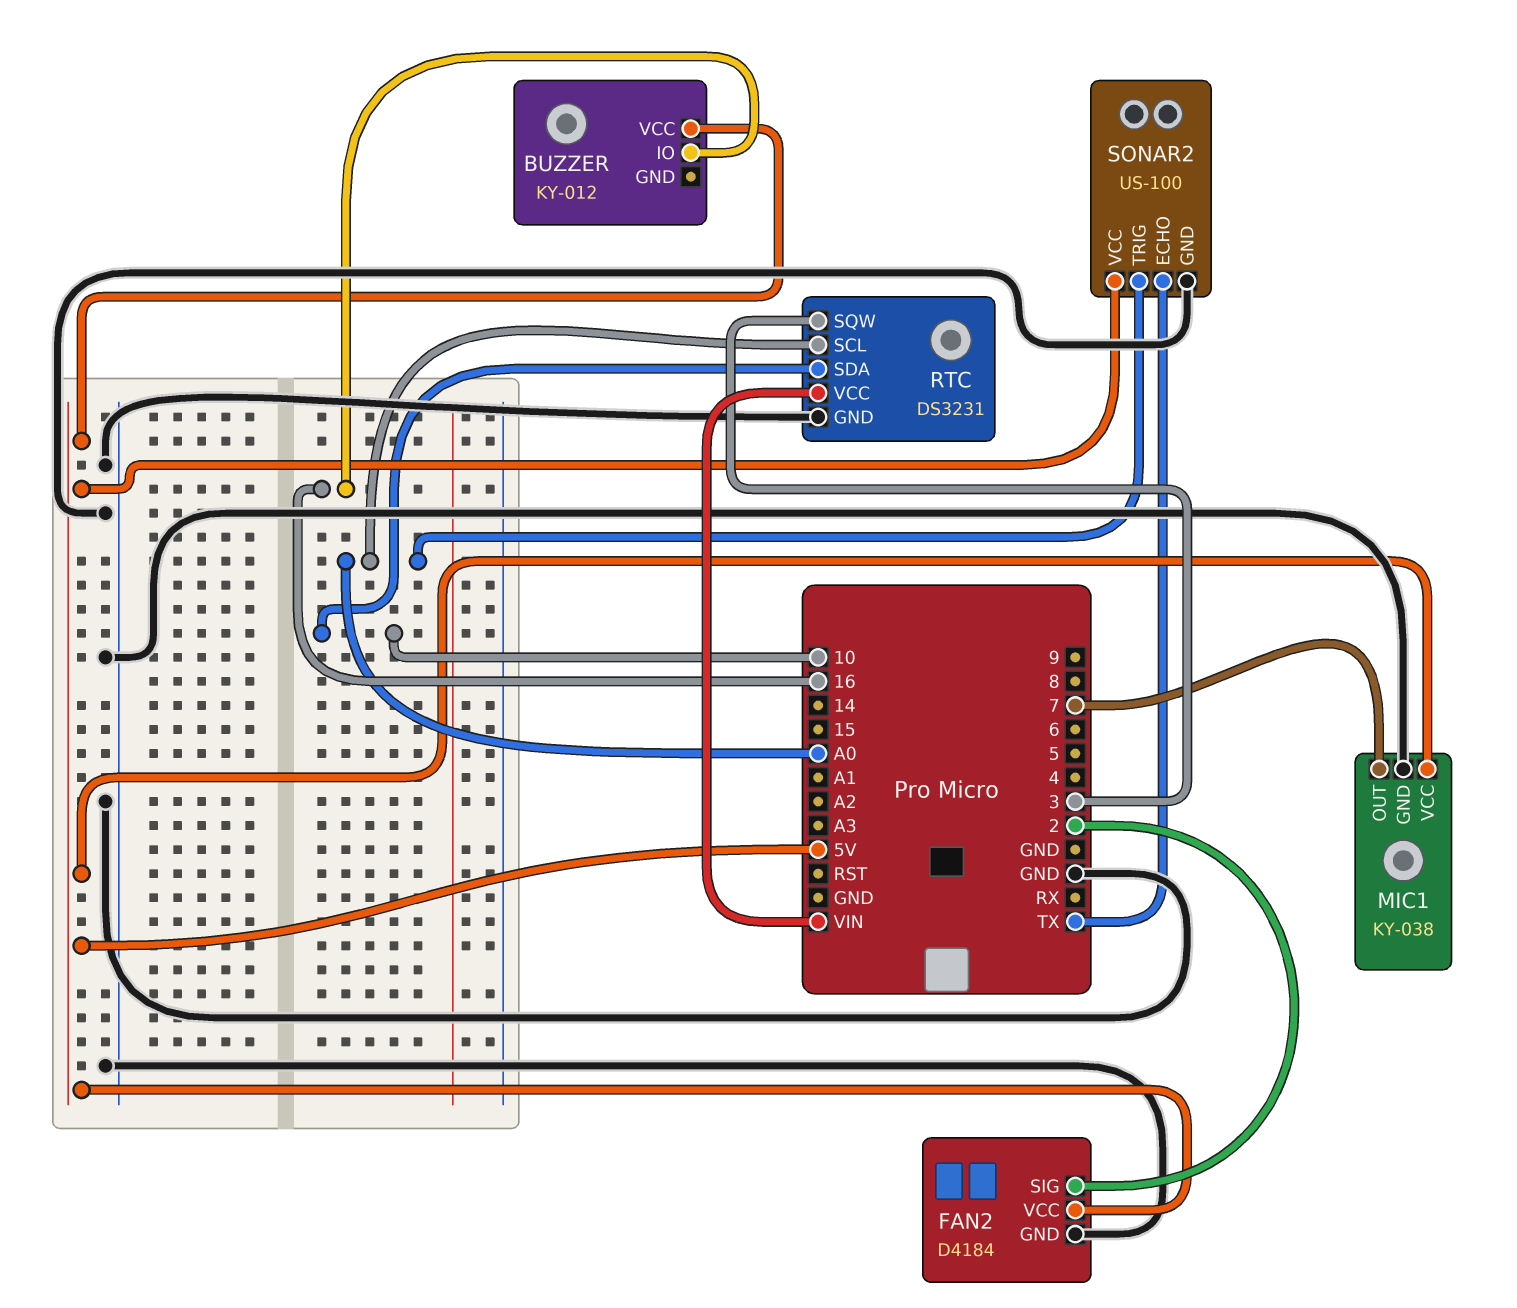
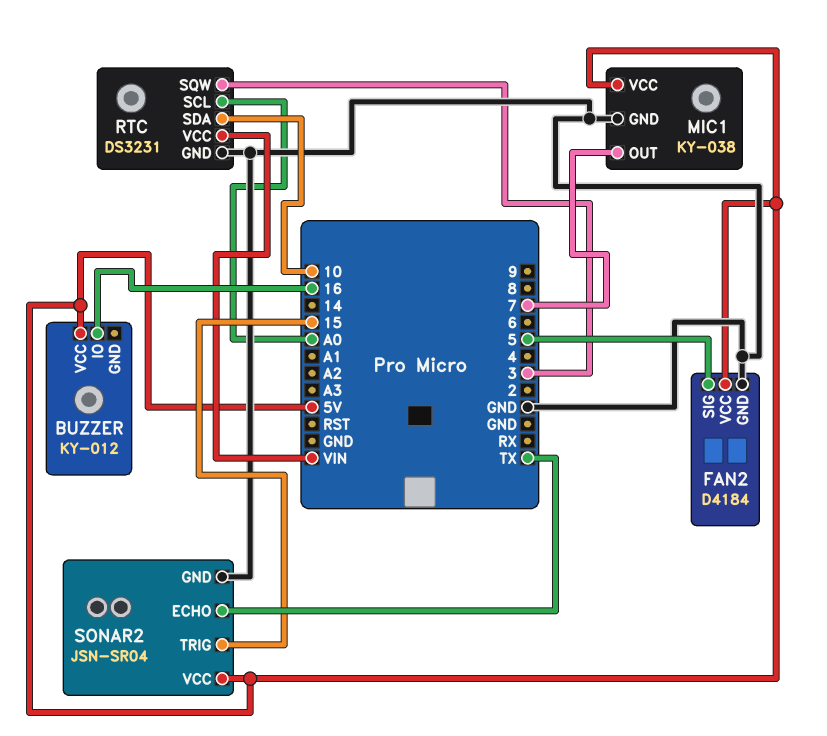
FAN2 pin SIG: 2 -> 5
SONAR2: US-100 -> JSN-SR04
SONAR2 pin TRIG: A0 -> 15

